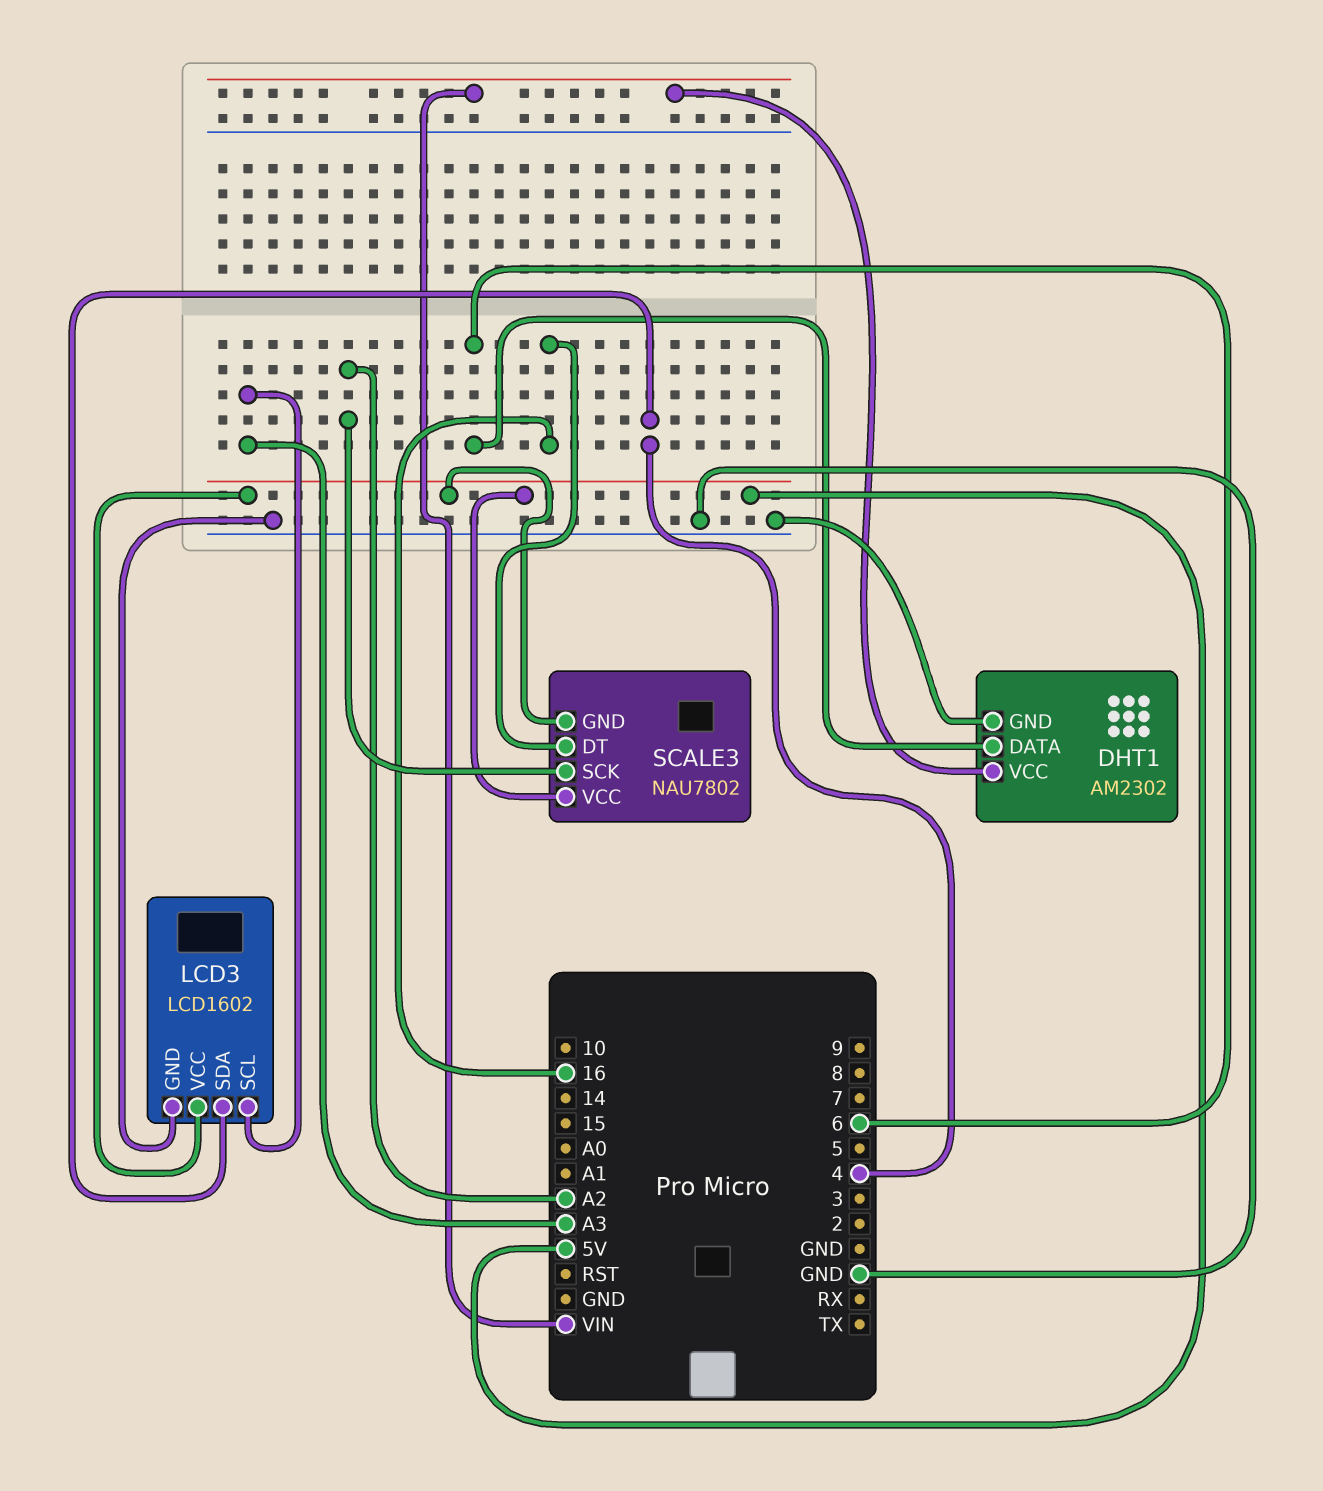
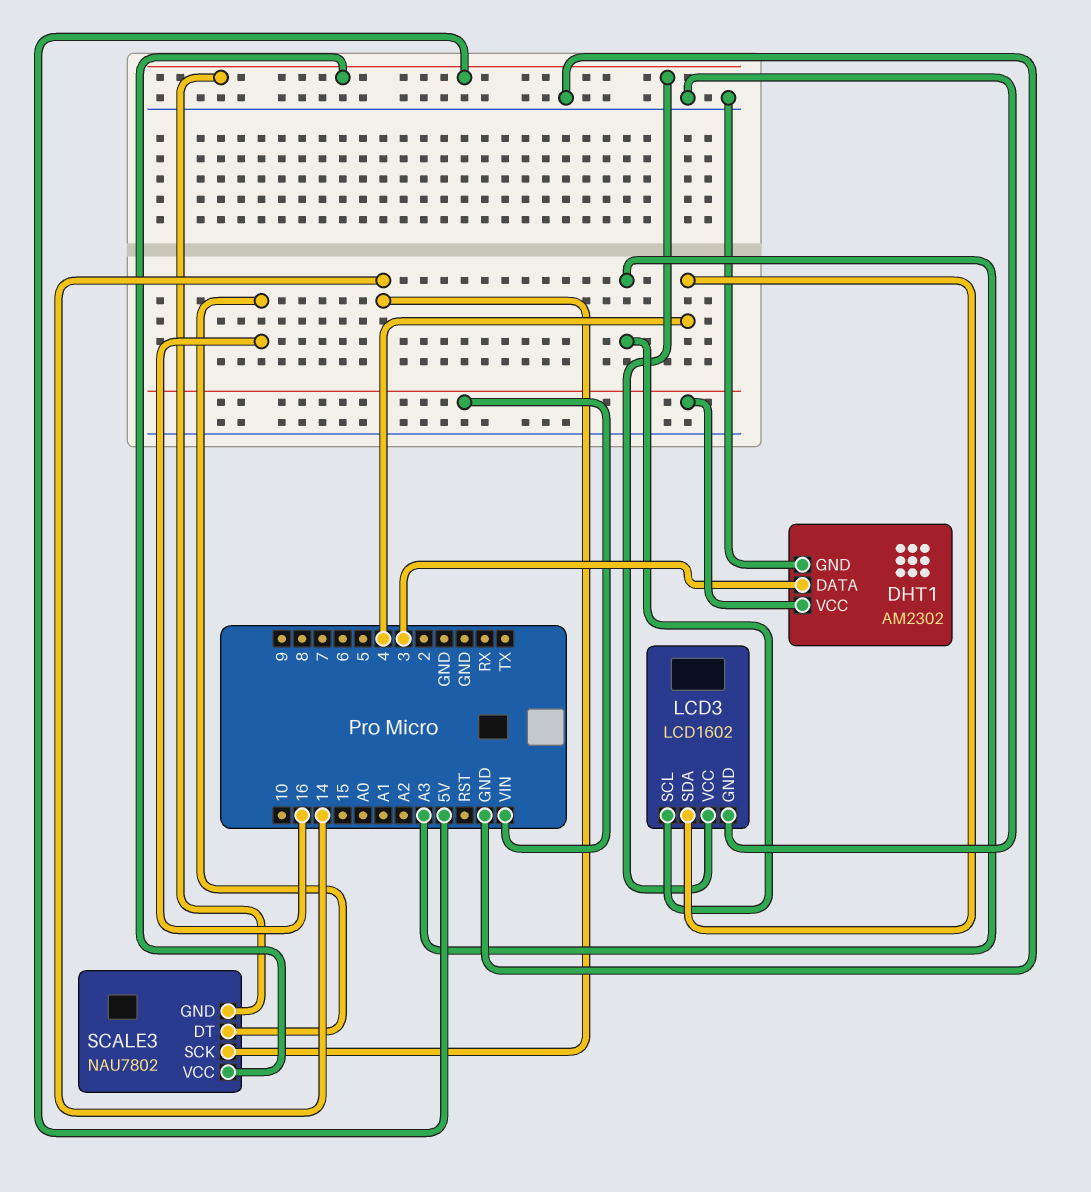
DHT1 pin DATA: 6 -> 3
SCALE3 pin SCK: A2 -> 14

